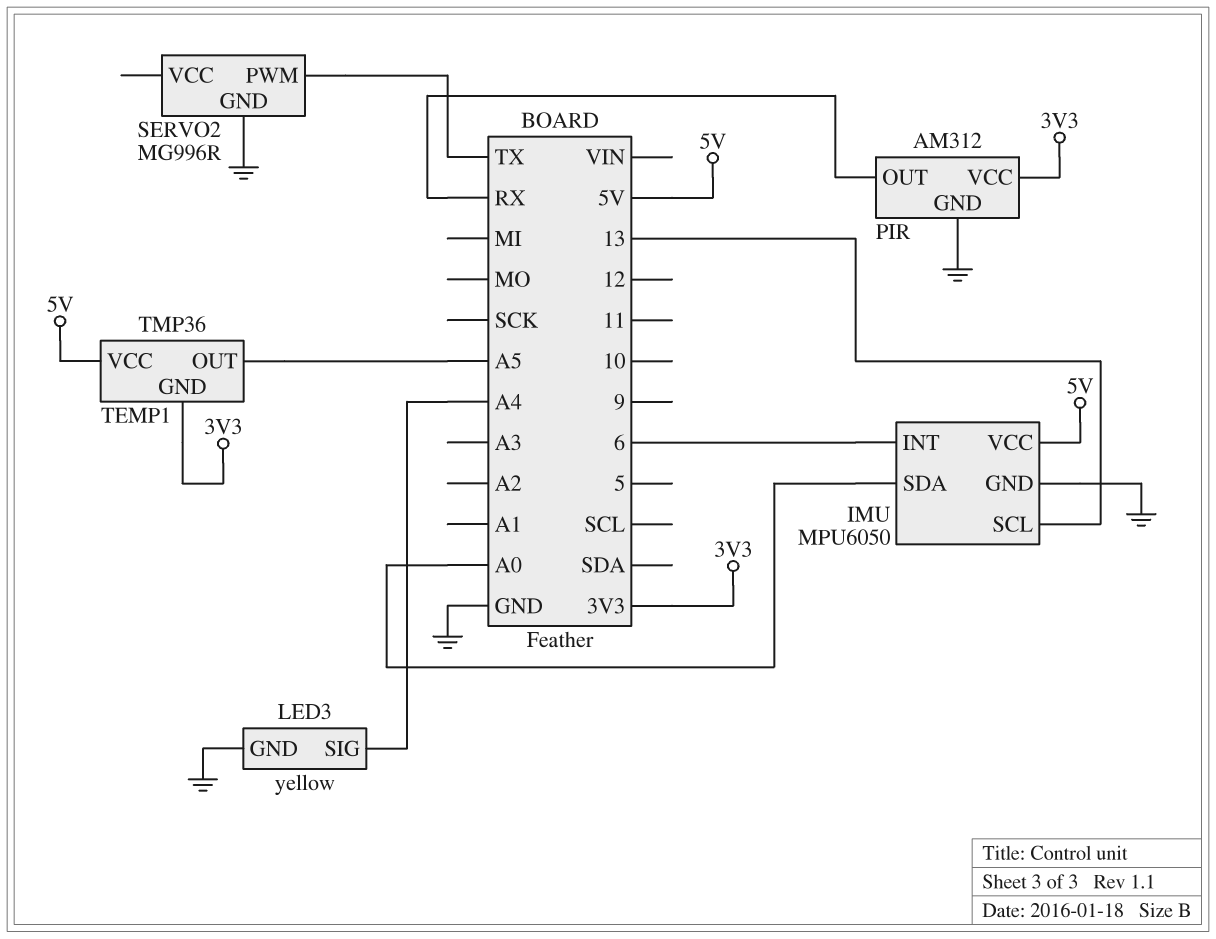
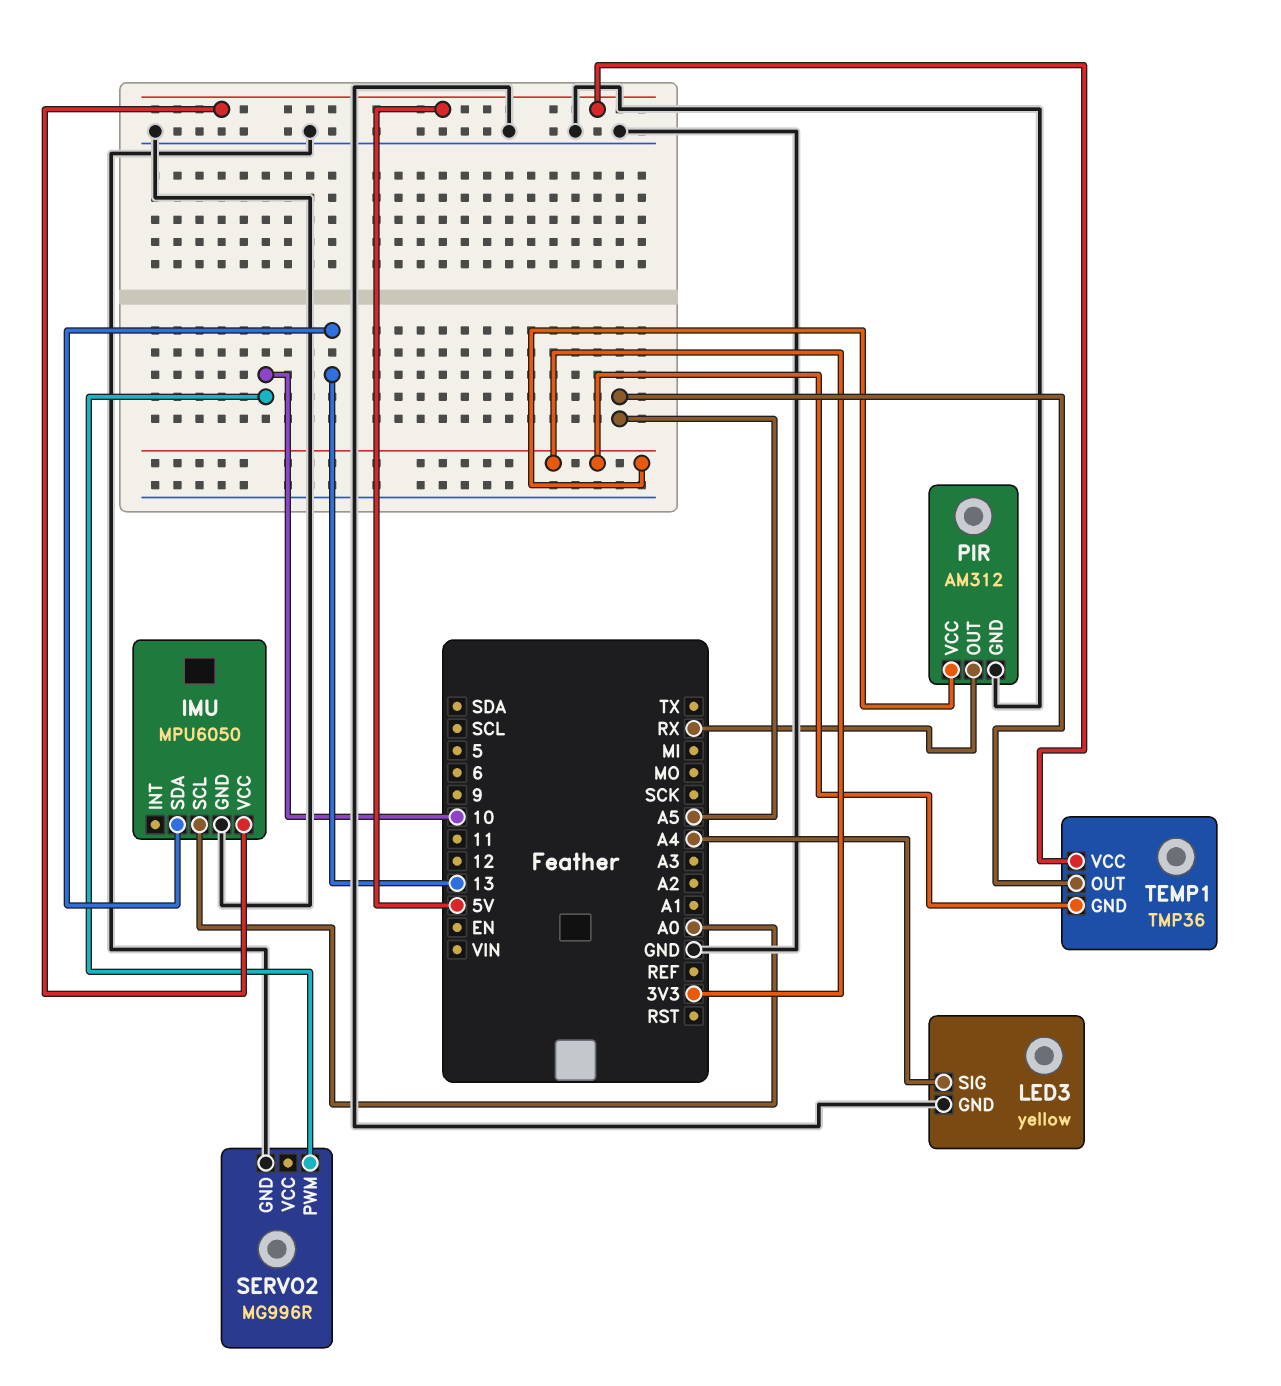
IMU pin INT: 6 -> none
IMU pin SCL: 13 -> A0
IMU pin SDA: A0 -> 13
SERVO2 pin PWM: TX -> 10

